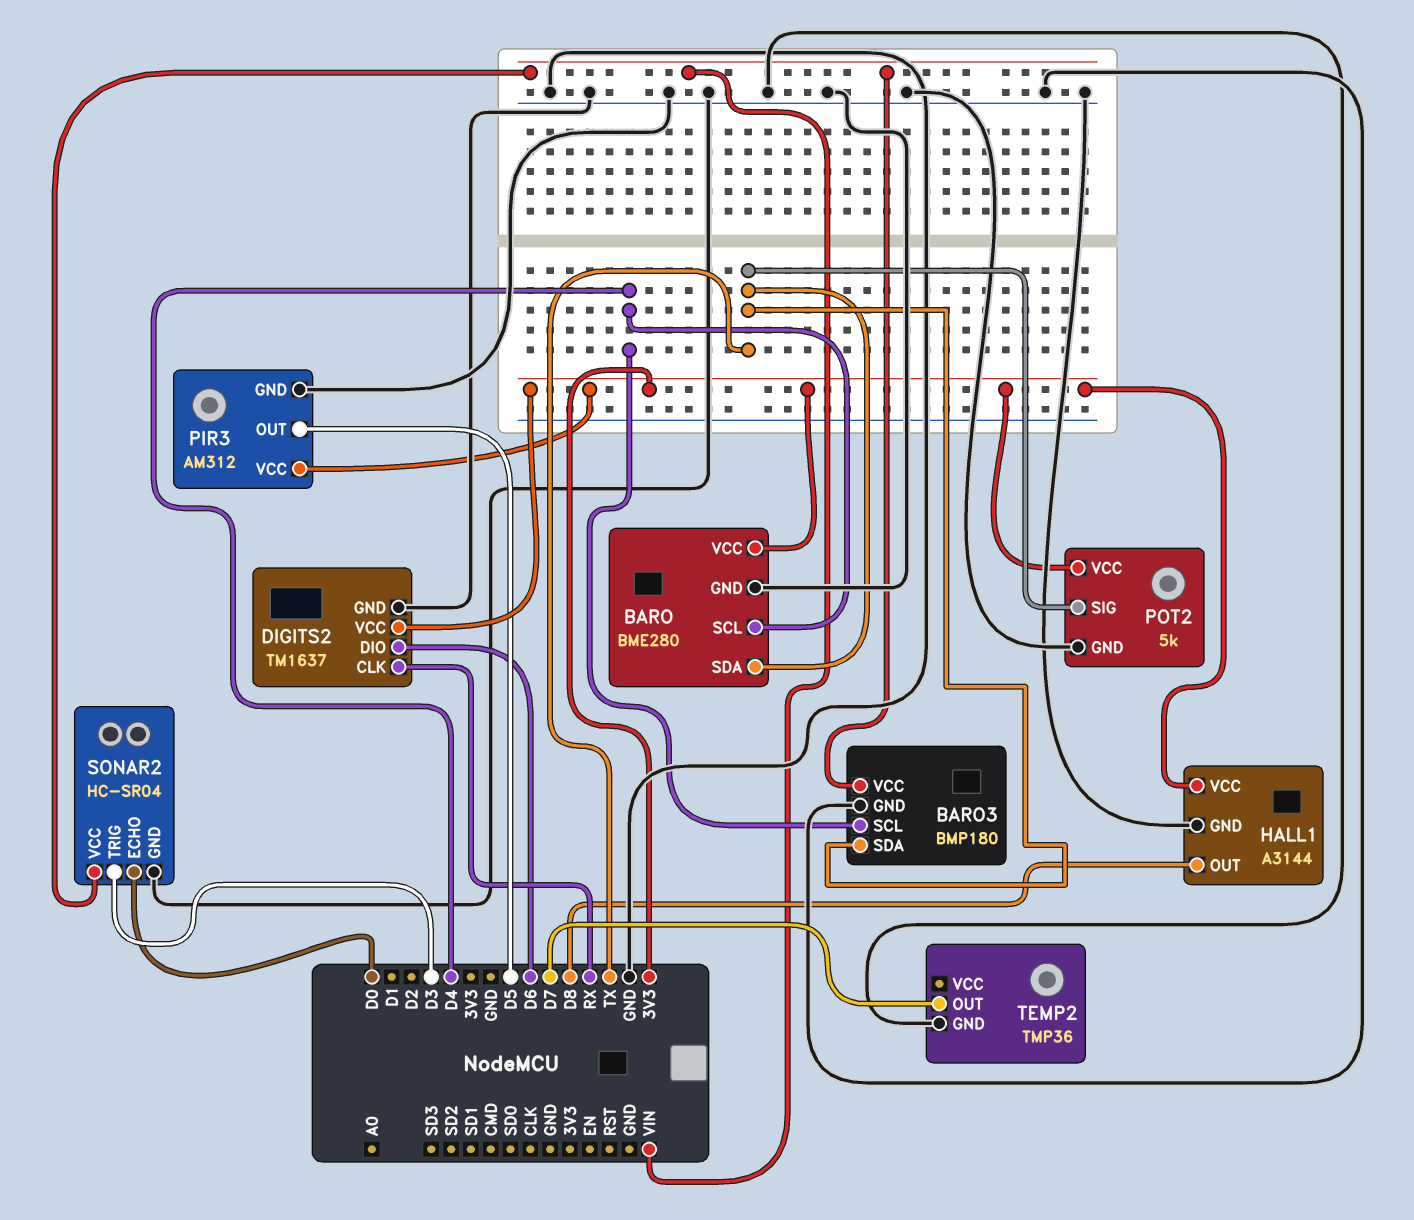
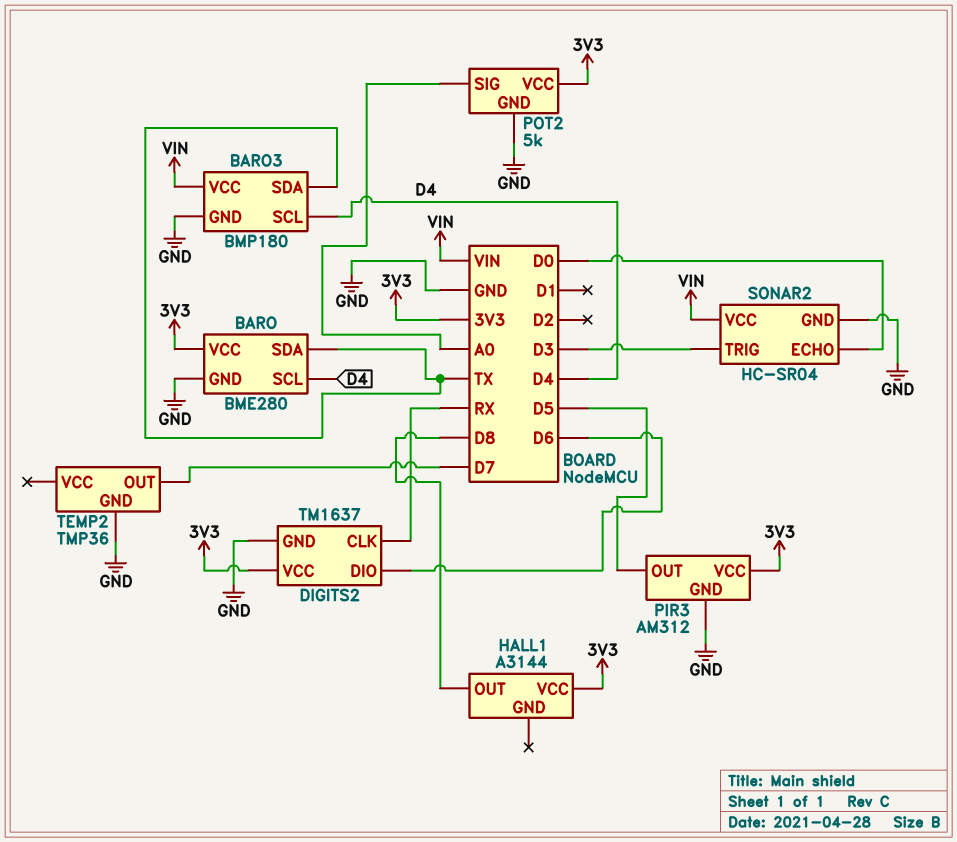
HALL1 pin GND: GND -> none
POT2 pin SIG: TX -> A0

